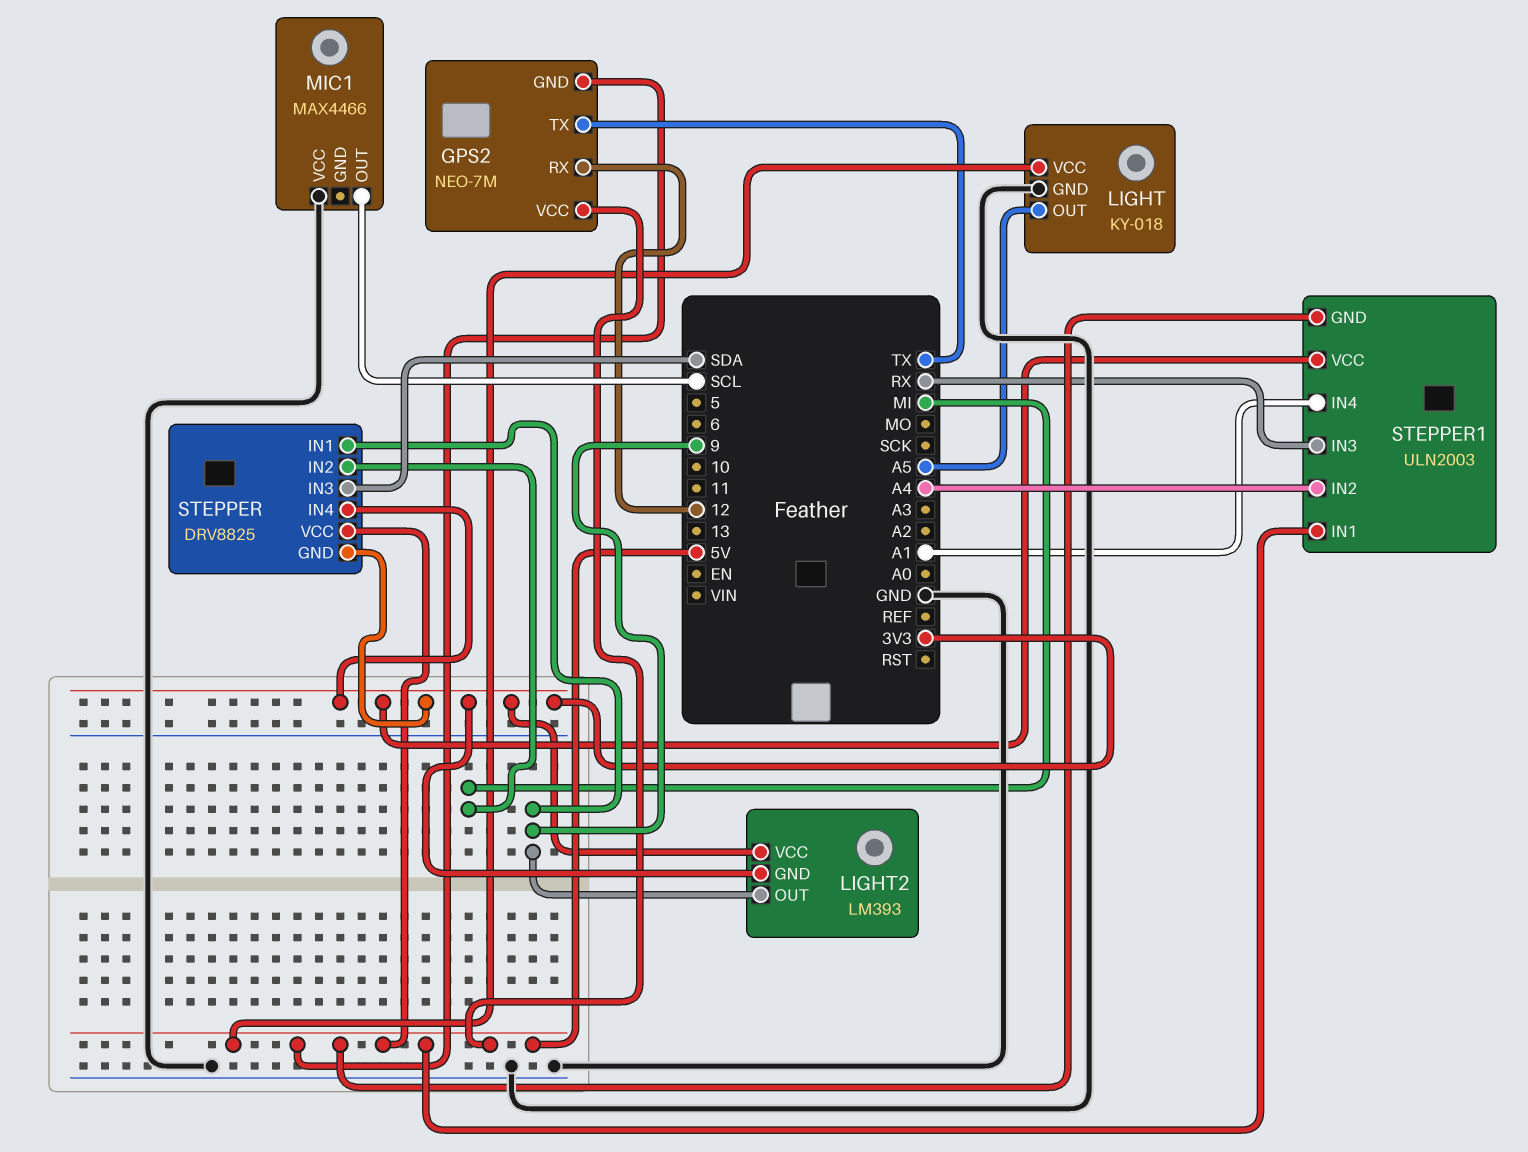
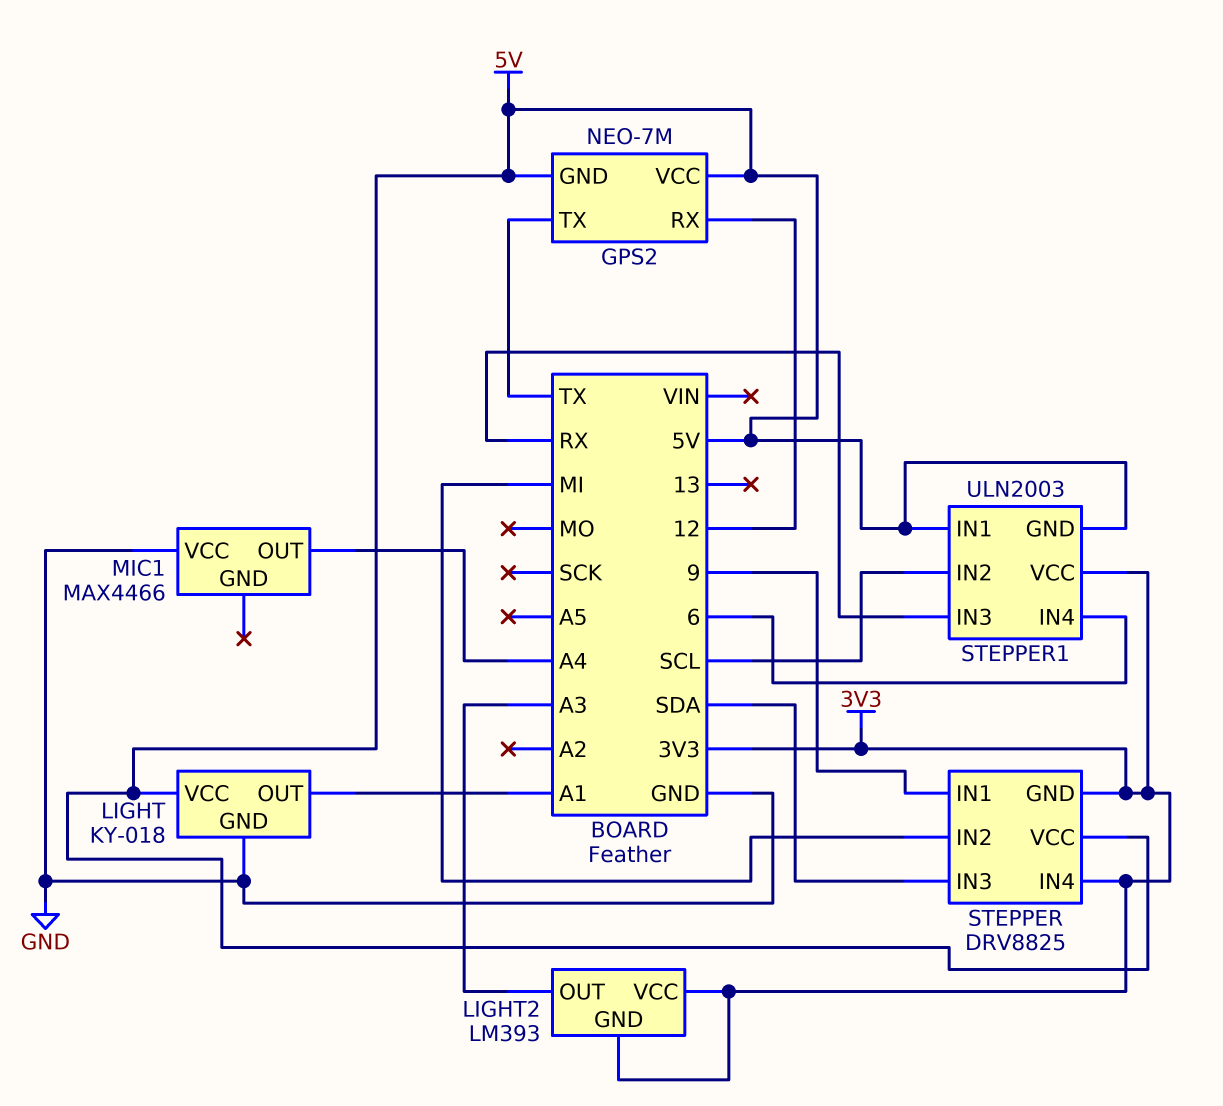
LIGHT pin OUT: A5 -> A1
LIGHT2 pin OUT: 9 -> A3
MIC1 pin OUT: SCL -> A4
STEPPER1 pin IN2: A4 -> SCL
STEPPER1 pin IN4: A1 -> 6

